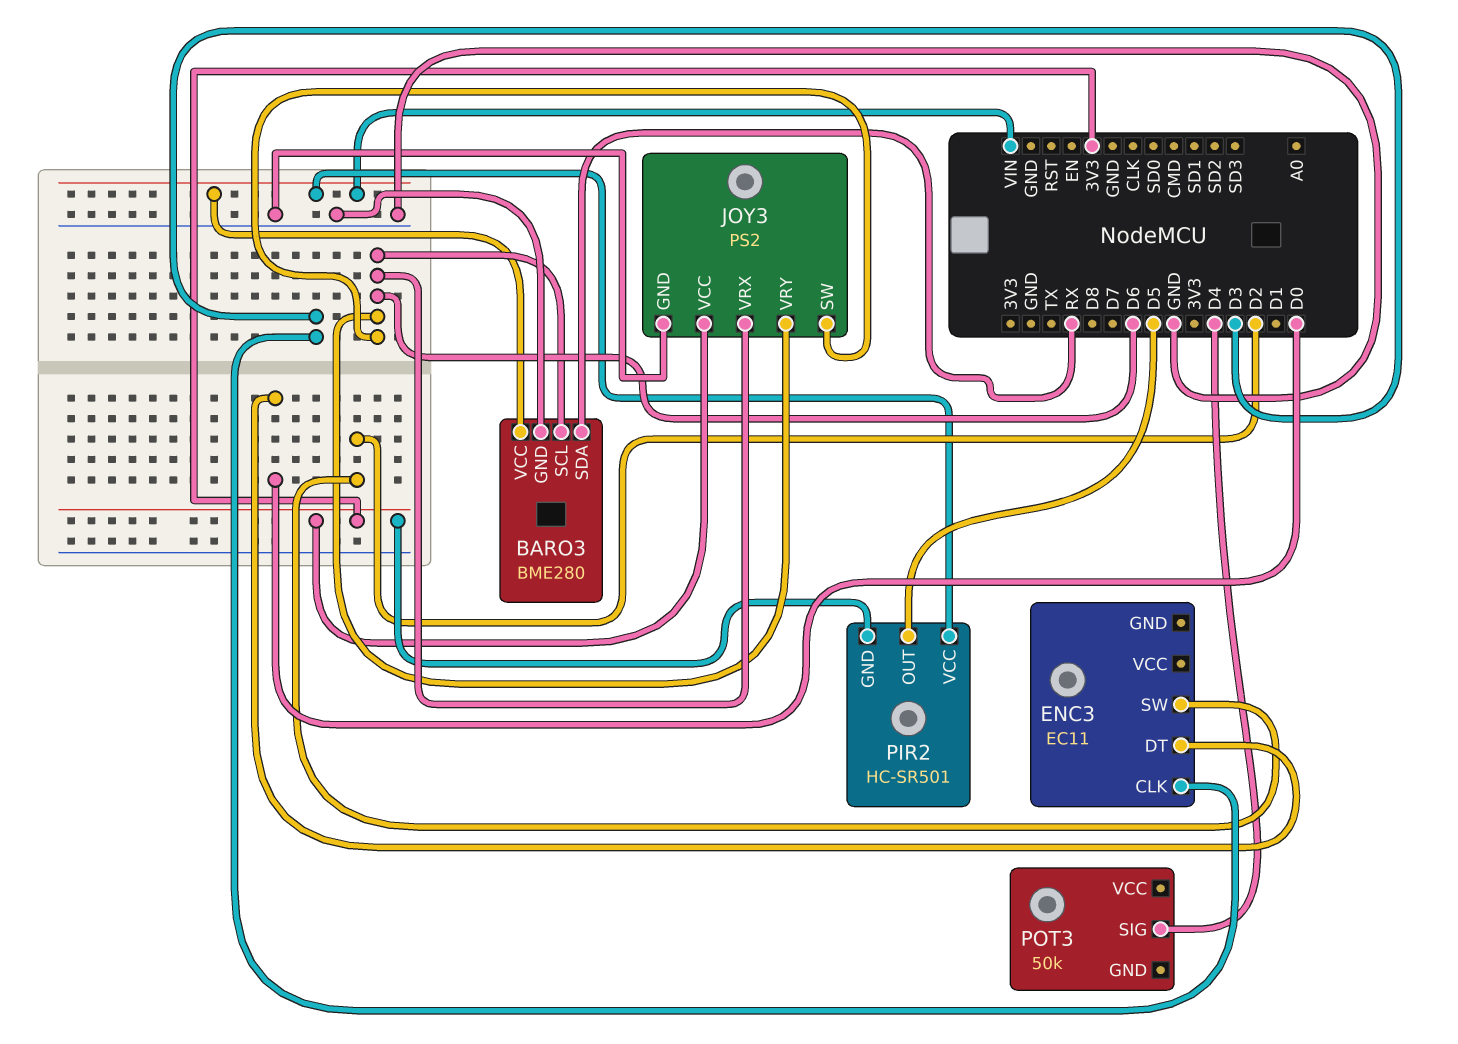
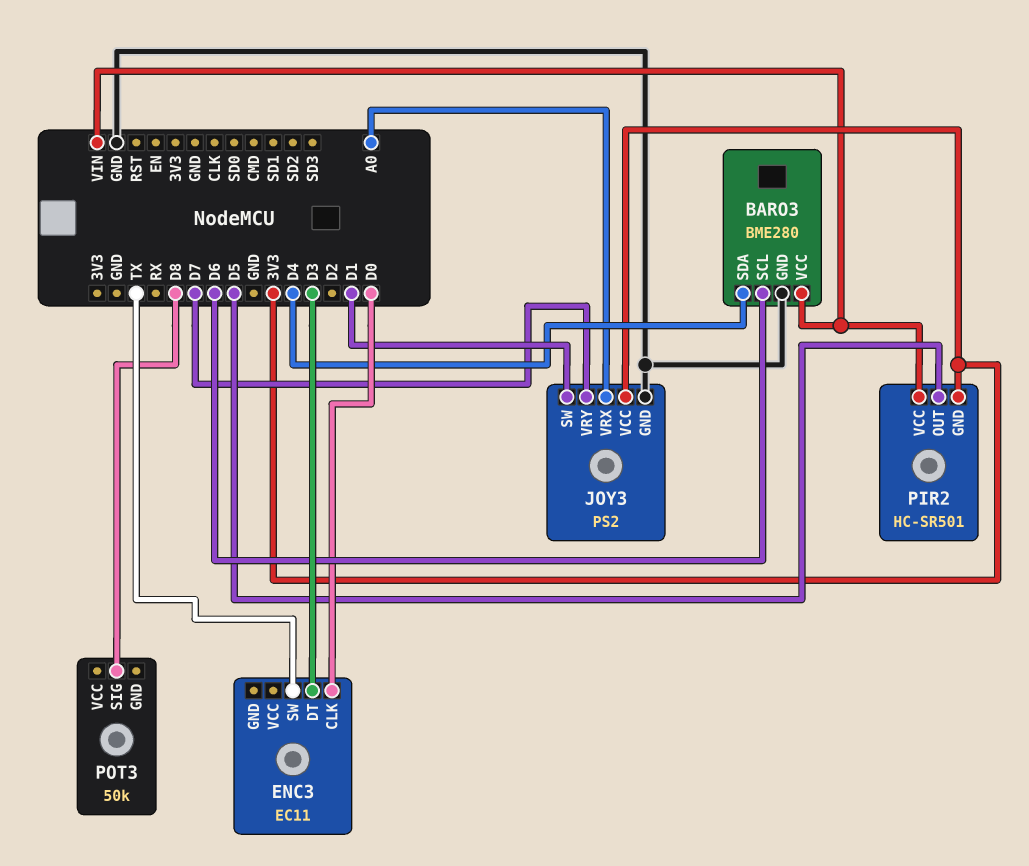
BARO3 pin SDA: RX -> D4
ENC3 pin CLK: D3 -> D0
ENC3 pin DT: D0 -> D3
ENC3 pin SW: D2 -> TX
JOY3 pin SW: D6 -> D1
JOY3 pin VRX: D6 -> A0
JOY3 pin VRY: D6 -> D7
POT3 pin SIG: D4 -> D8

